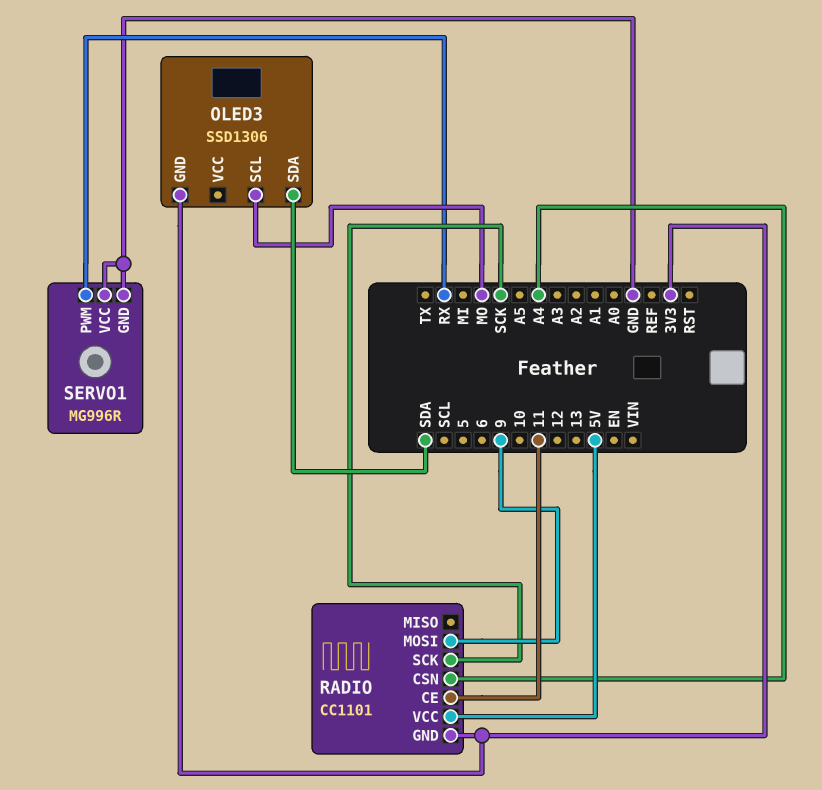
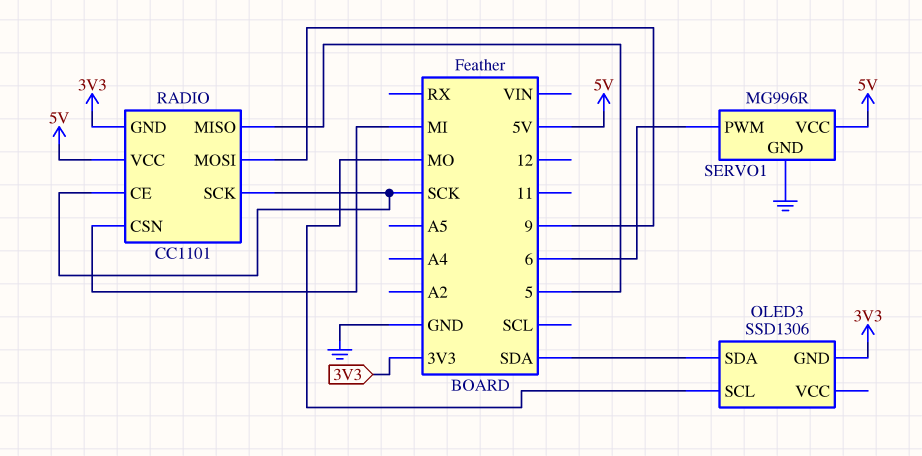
RADIO pin CE: 11 -> SCK
RADIO pin CSN: A4 -> MI
RADIO pin MISO: none -> 5
SERVO1 pin PWM: RX -> 6
SERVO1 pin VCC: GND -> 5V

